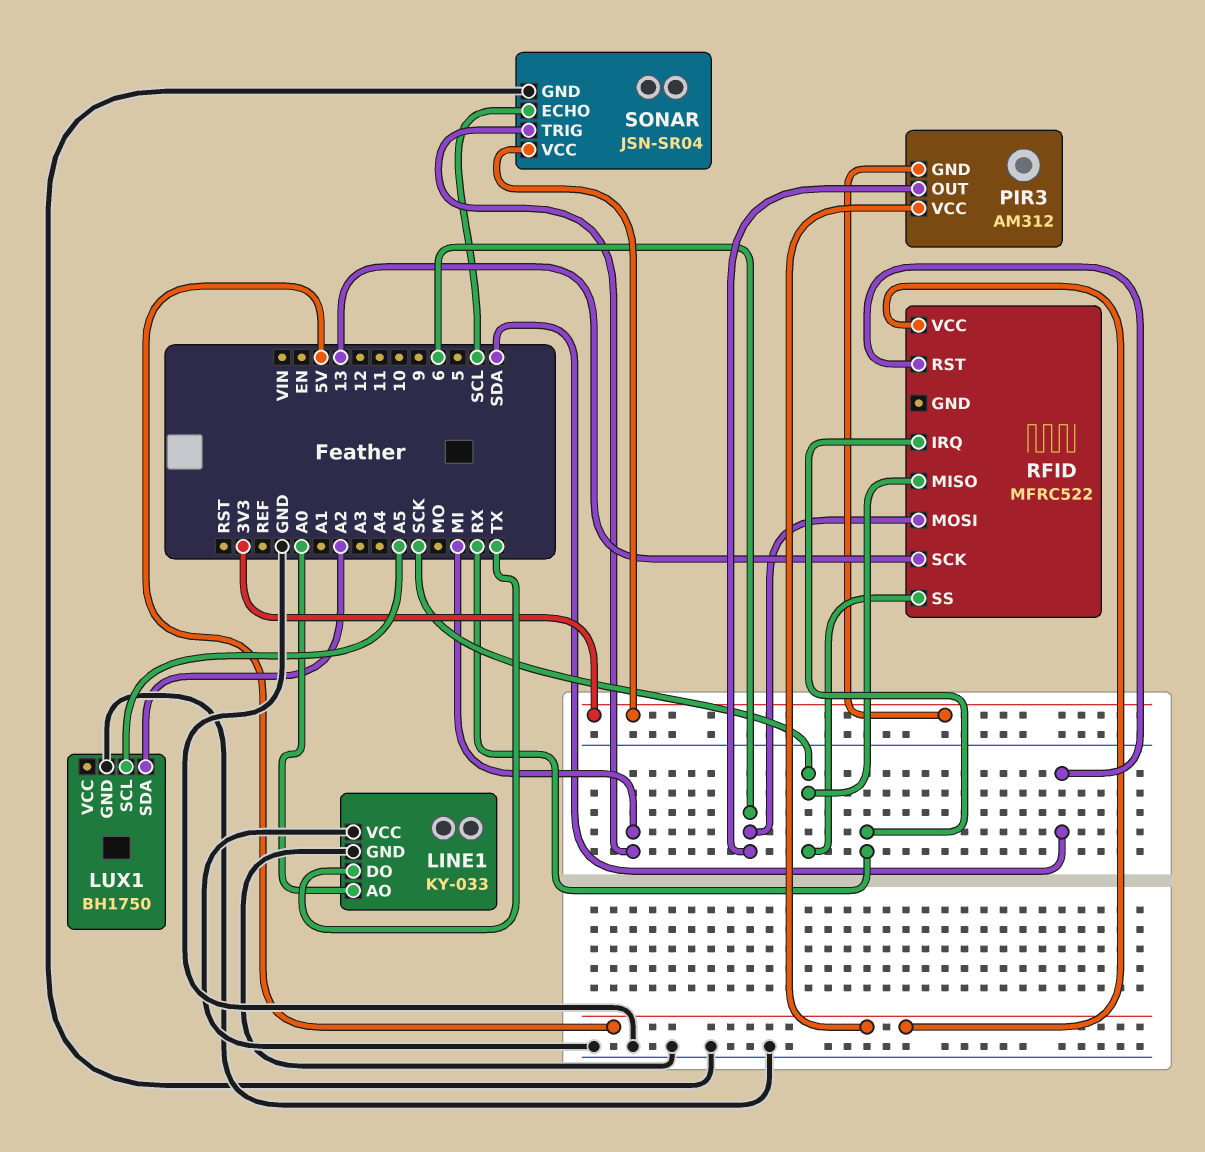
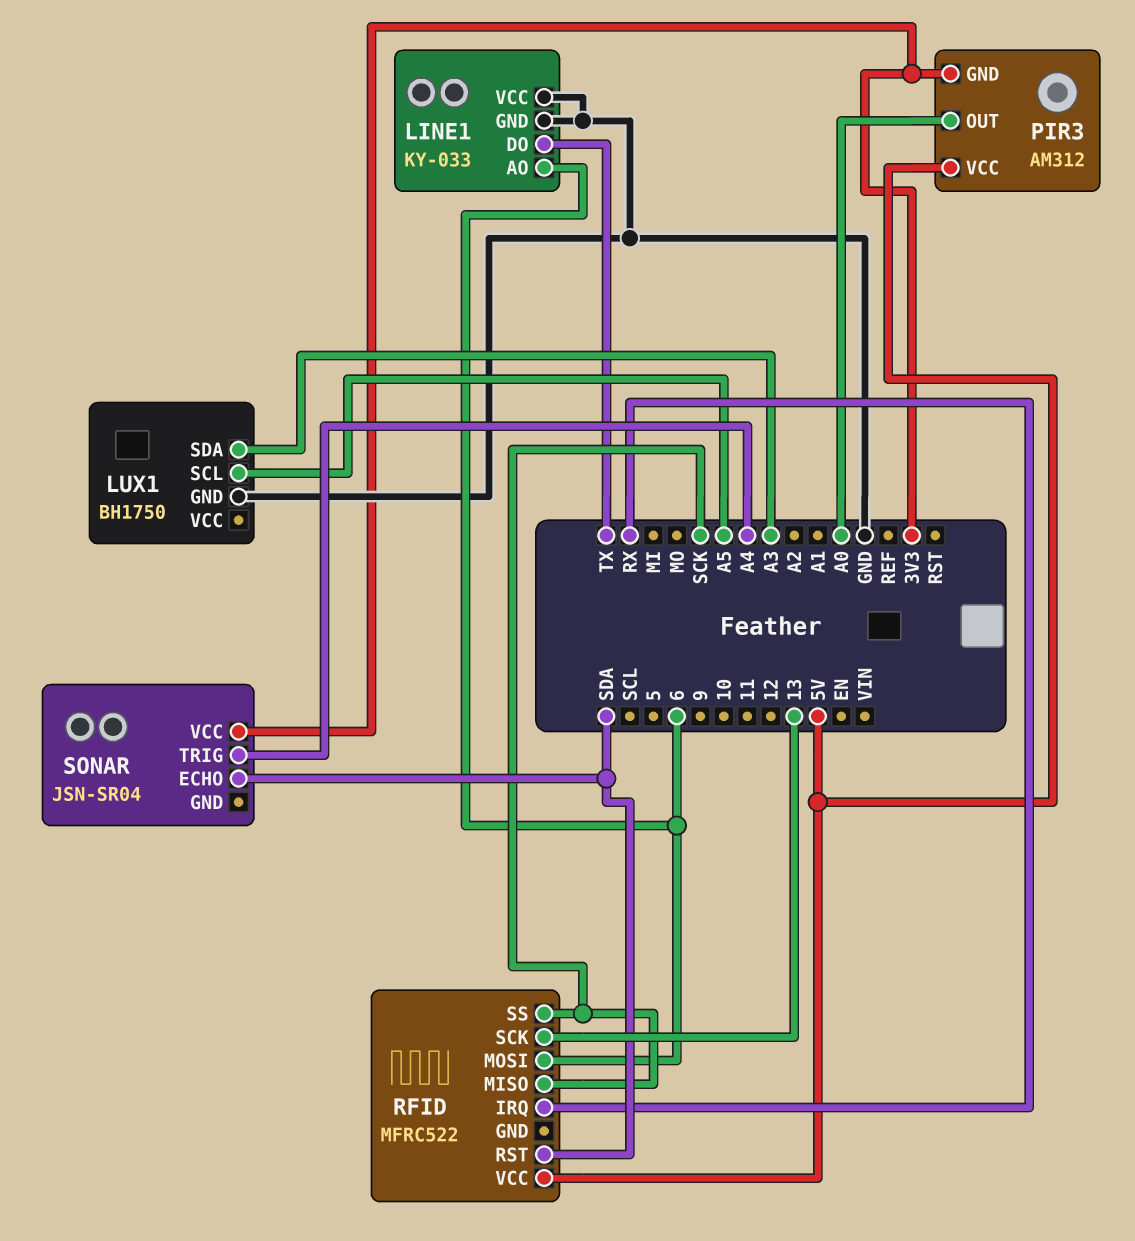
LINE1 pin AO: A0 -> 6
LUX1 pin SDA: A2 -> A3
PIR3 pin OUT: 6 -> A0
SONAR pin ECHO: SCL -> SDA
SONAR pin GND: GND -> none
SONAR pin TRIG: MI -> A4

